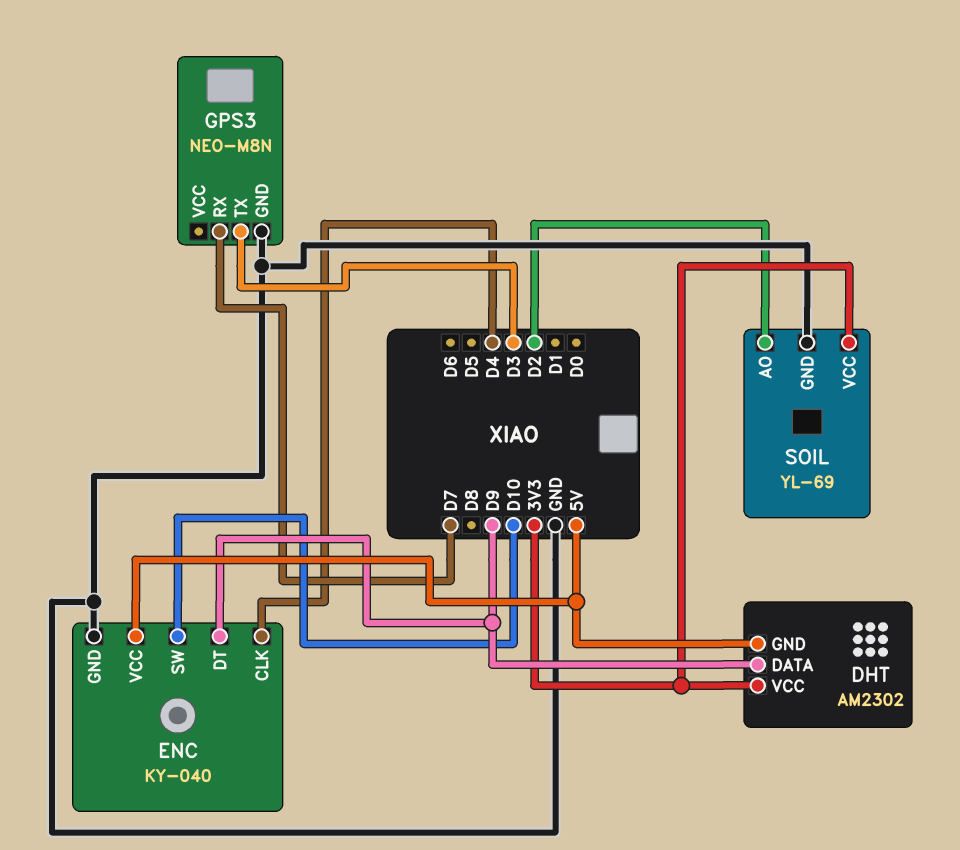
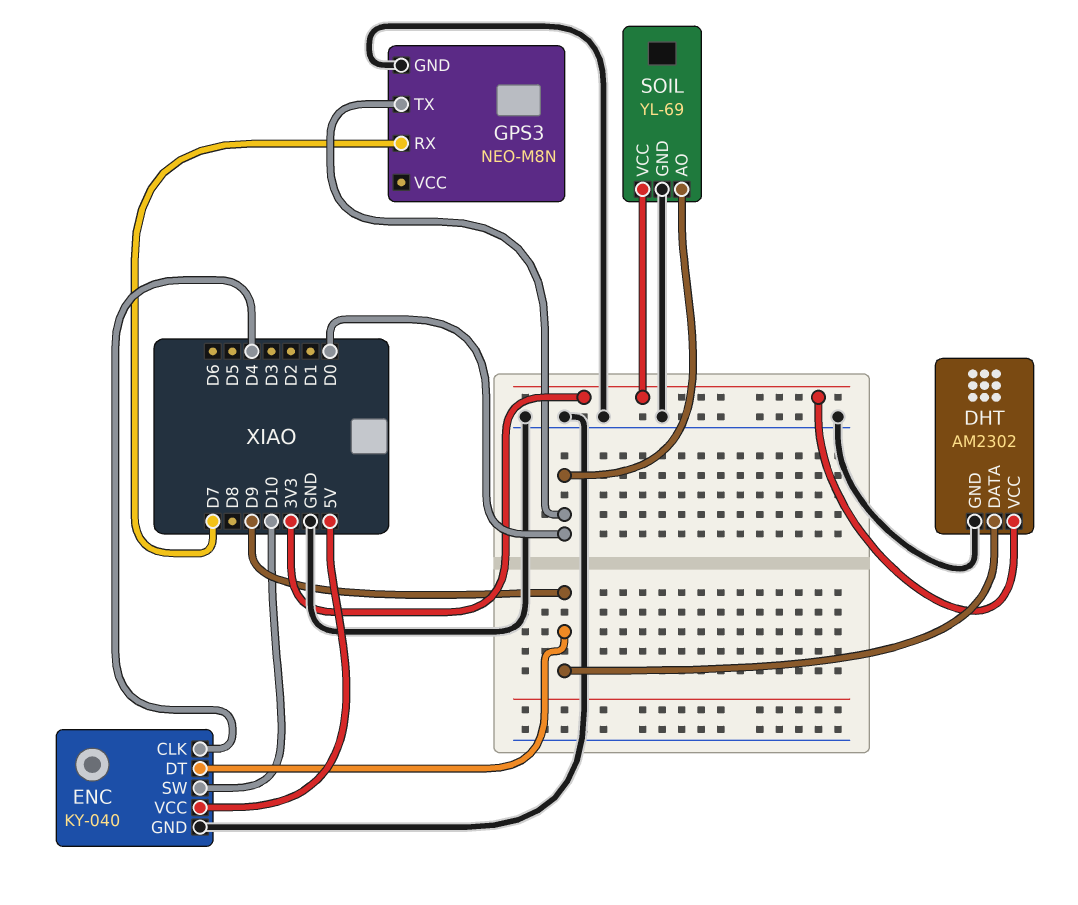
DHT pin GND: 5V -> GND
GPS3 pin TX: D3 -> D0
SOIL pin AO: D2 -> D0

